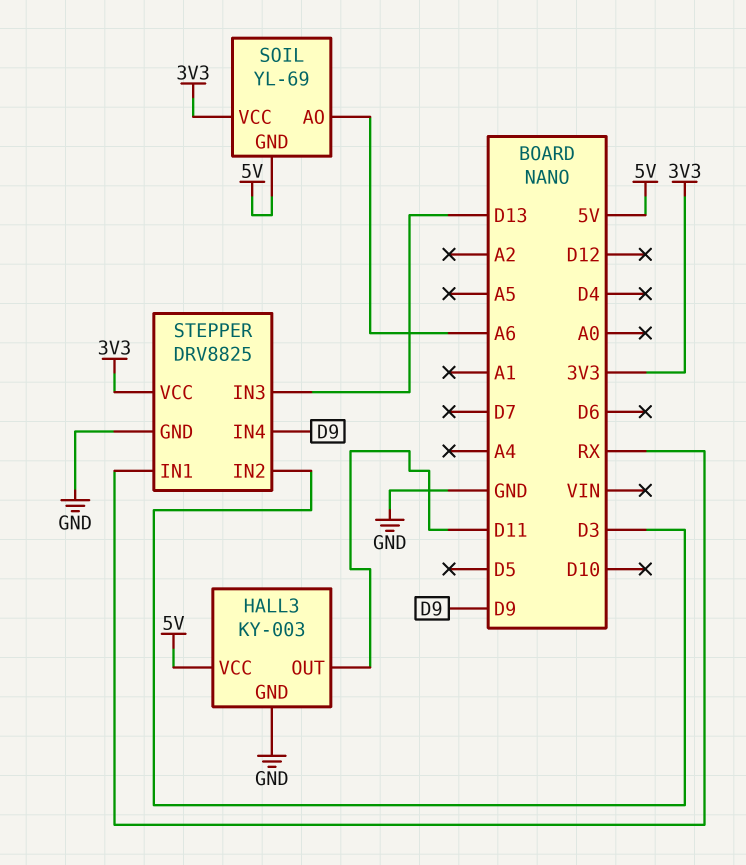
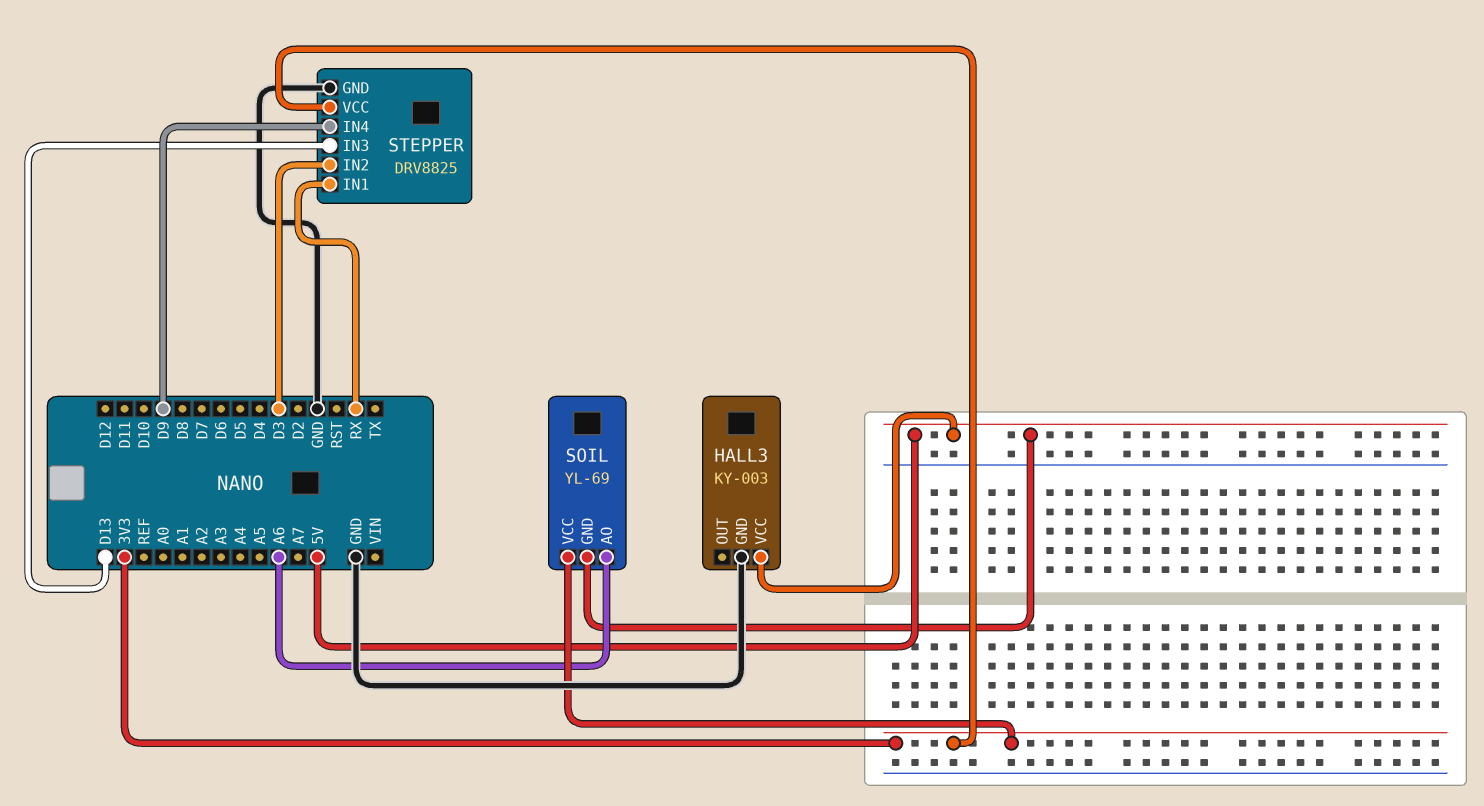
HALL3 pin OUT: D11 -> none

